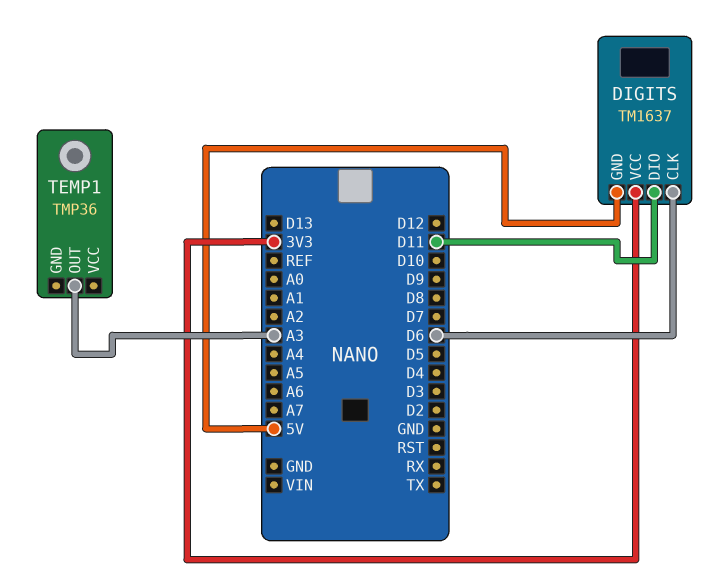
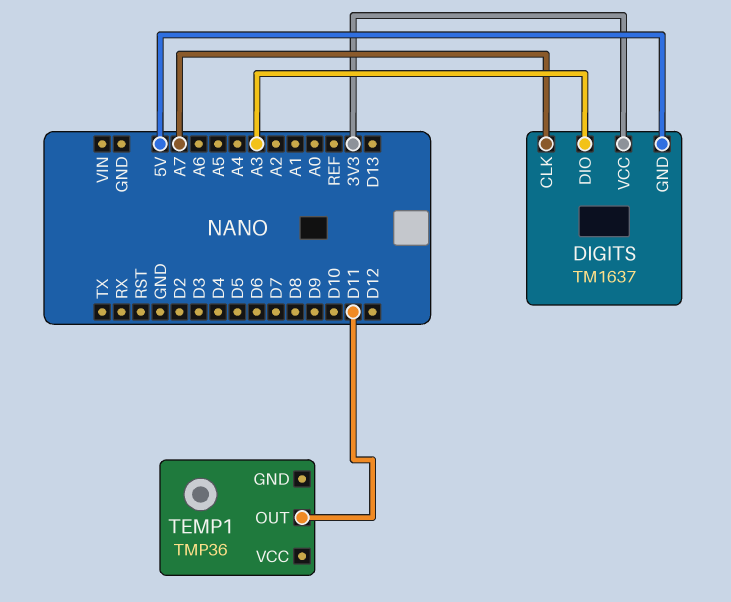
DIGITS pin CLK: D6 -> A7
DIGITS pin DIO: D11 -> A3
TEMP1 pin OUT: A3 -> D11

